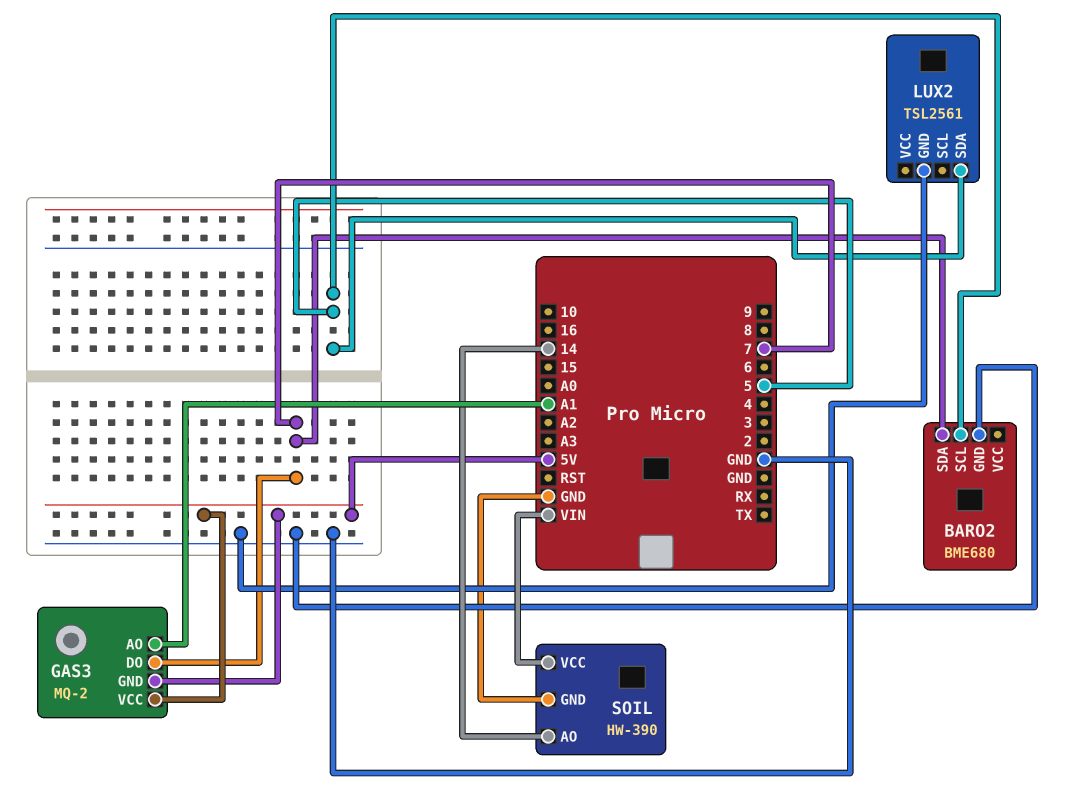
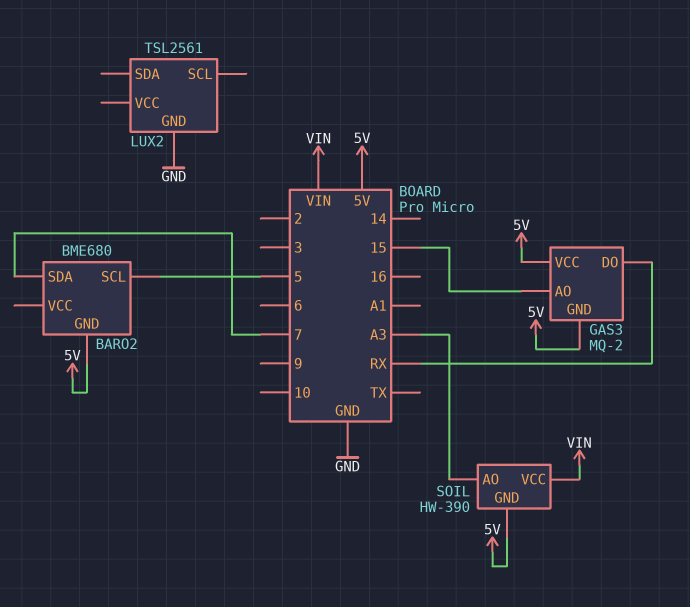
BARO2 pin GND: GND -> 5V
GAS3 pin AO: A1 -> 15
GAS3 pin DO: 7 -> RX
LUX2 pin SDA: 5 -> none
SOIL pin AO: 14 -> A3
SOIL pin GND: GND -> 5V

